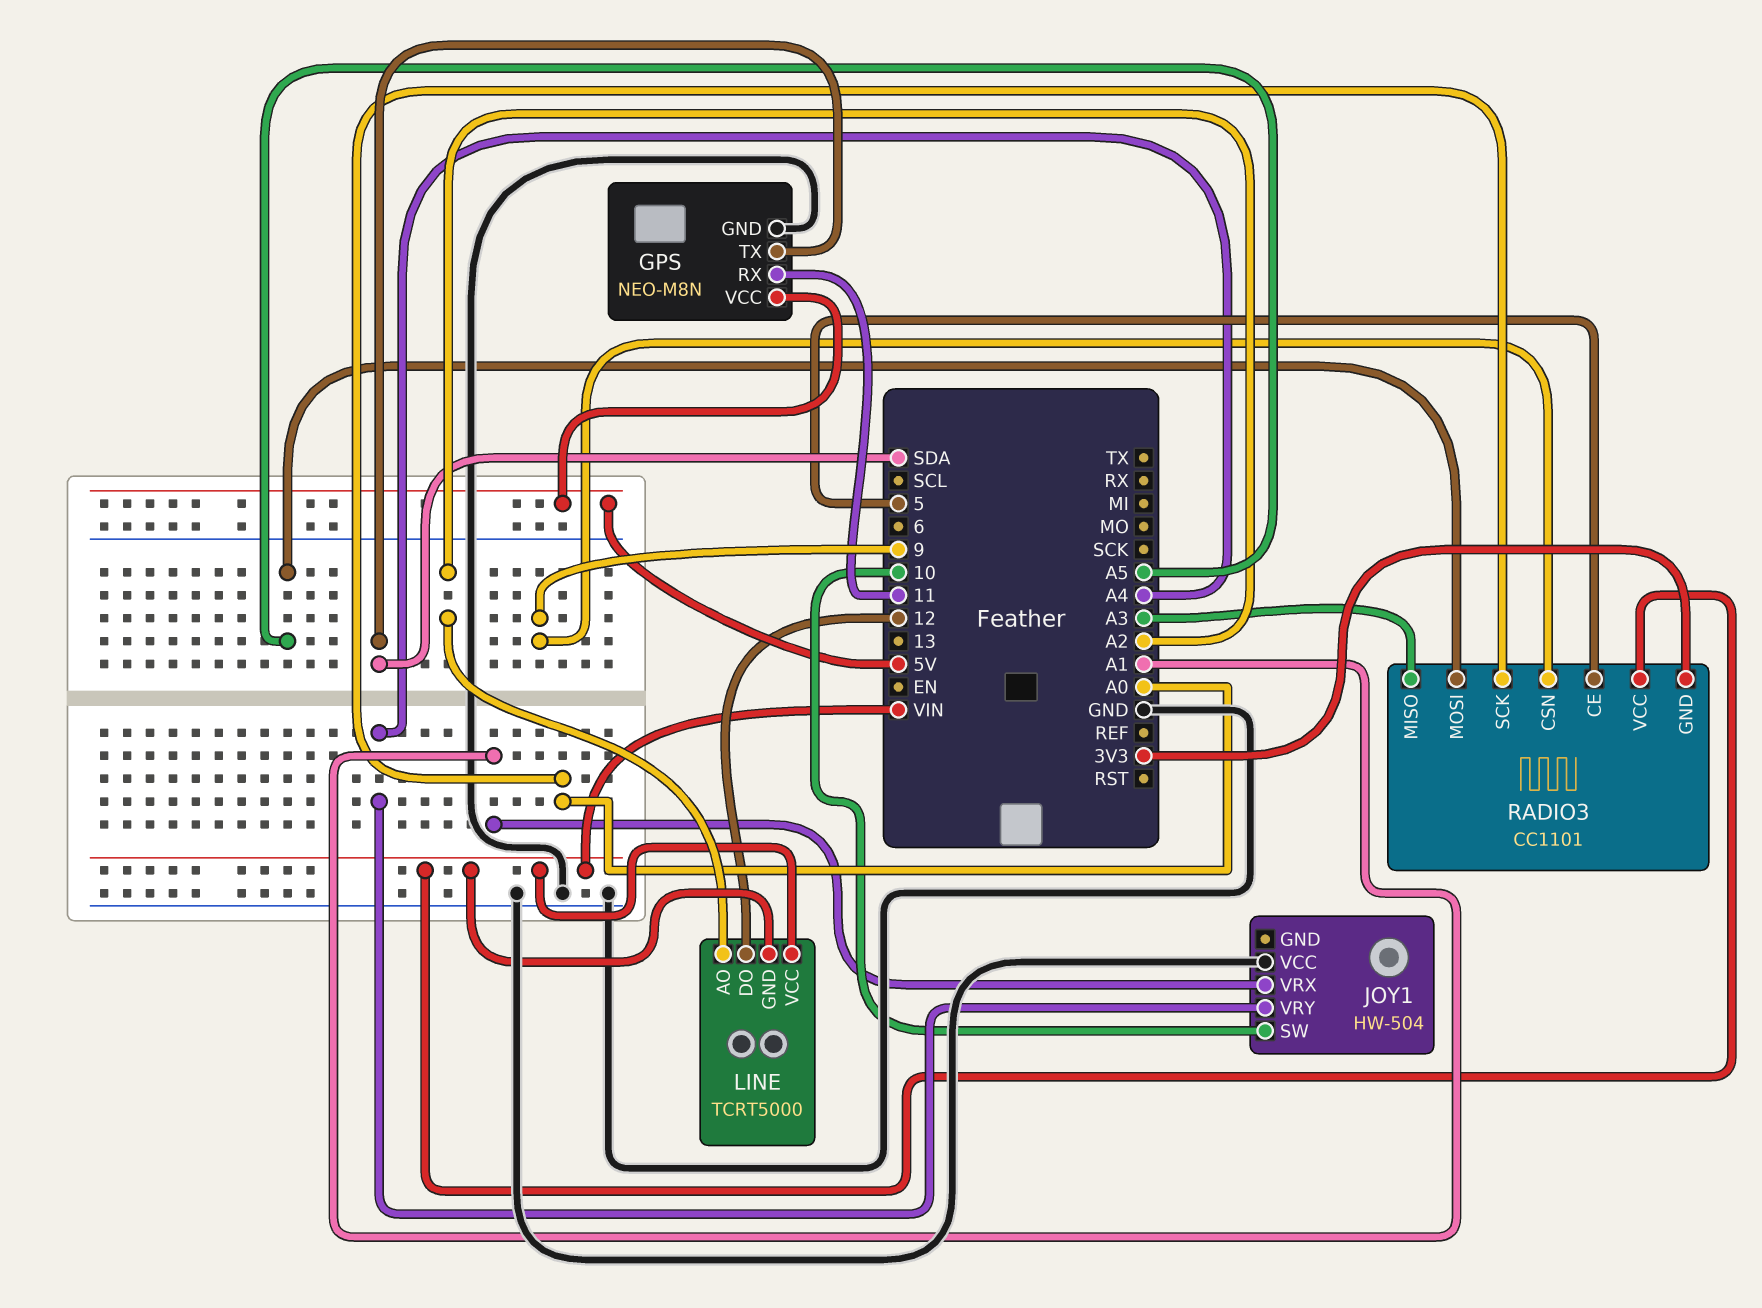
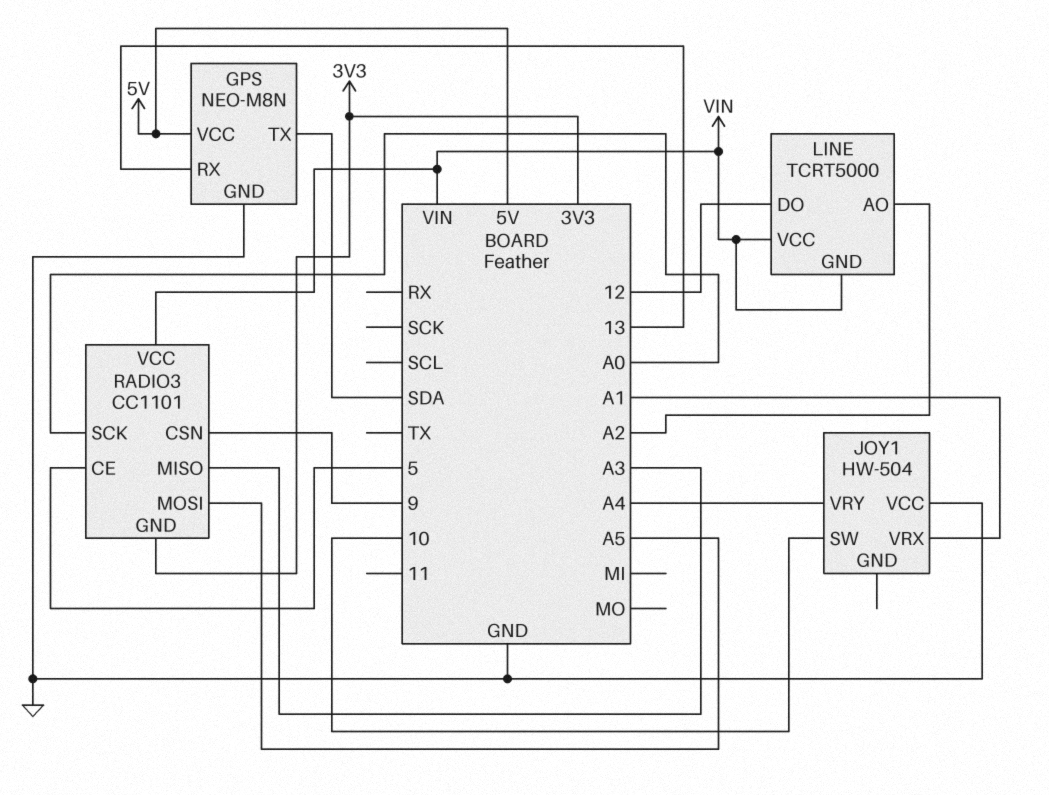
GPS pin RX: 11 -> 13

